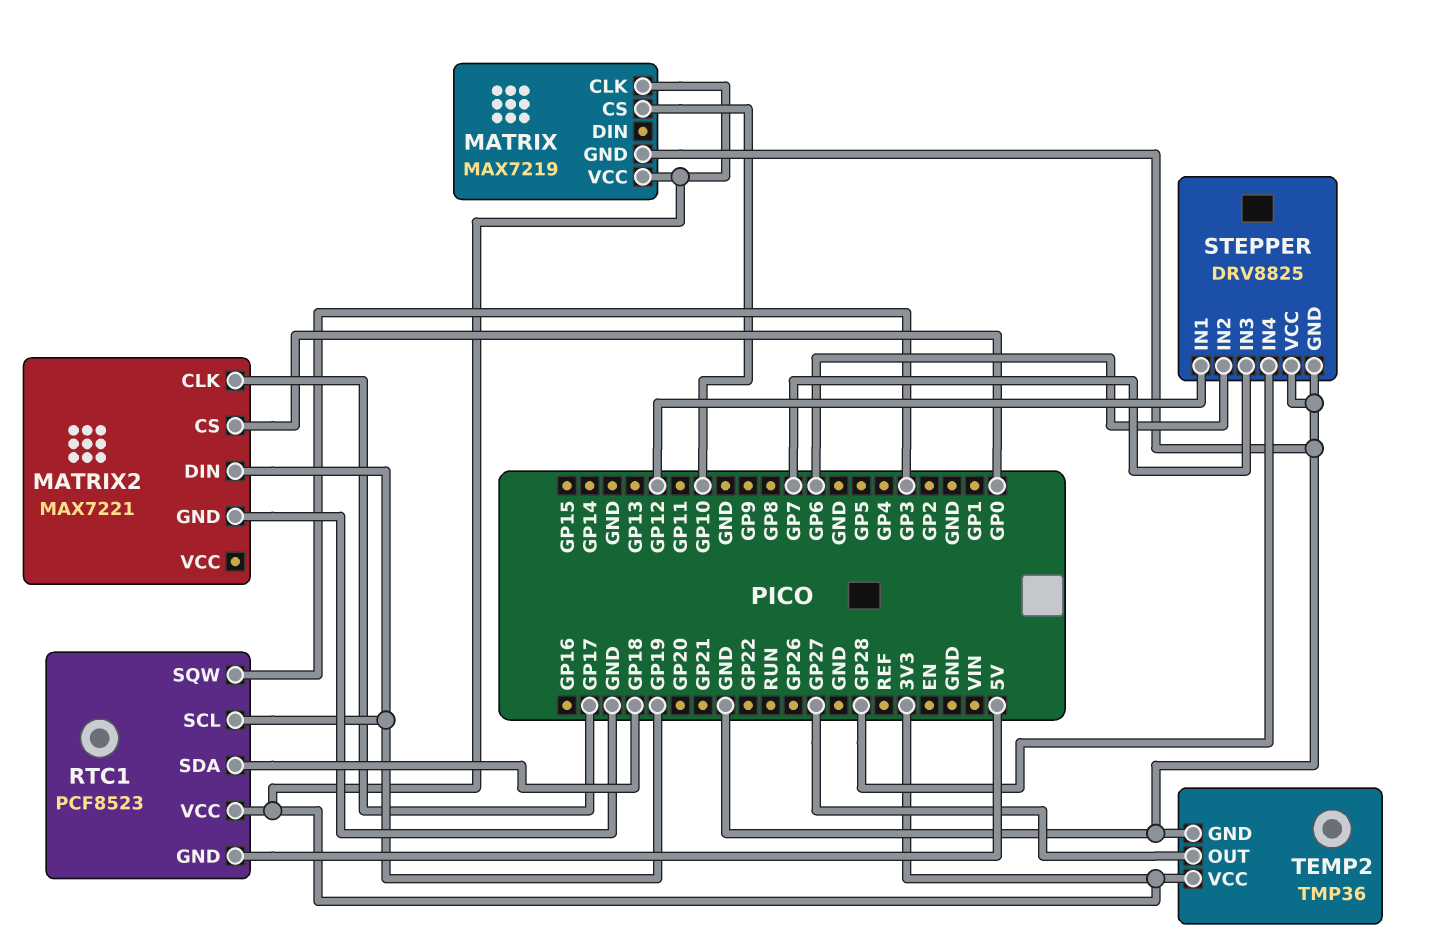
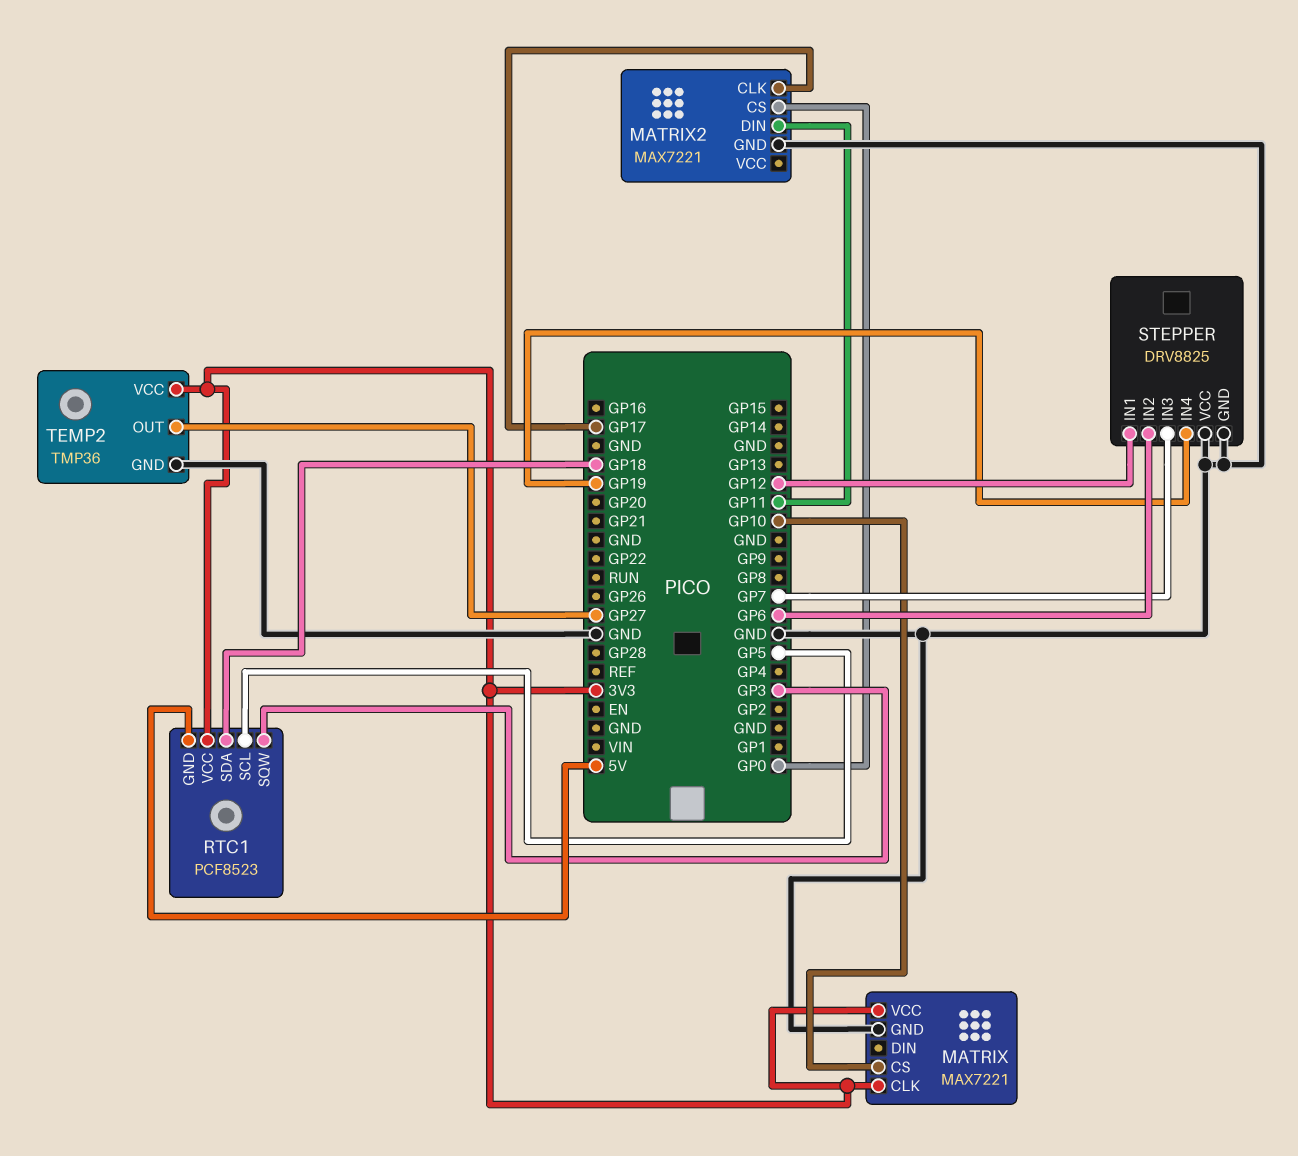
MATRIX: MAX7219 -> MAX7221
MATRIX2 pin DIN: GP19 -> GP11
RTC1 pin SCL: GP19 -> GP5
STEPPER pin IN4: GP28 -> GP19

